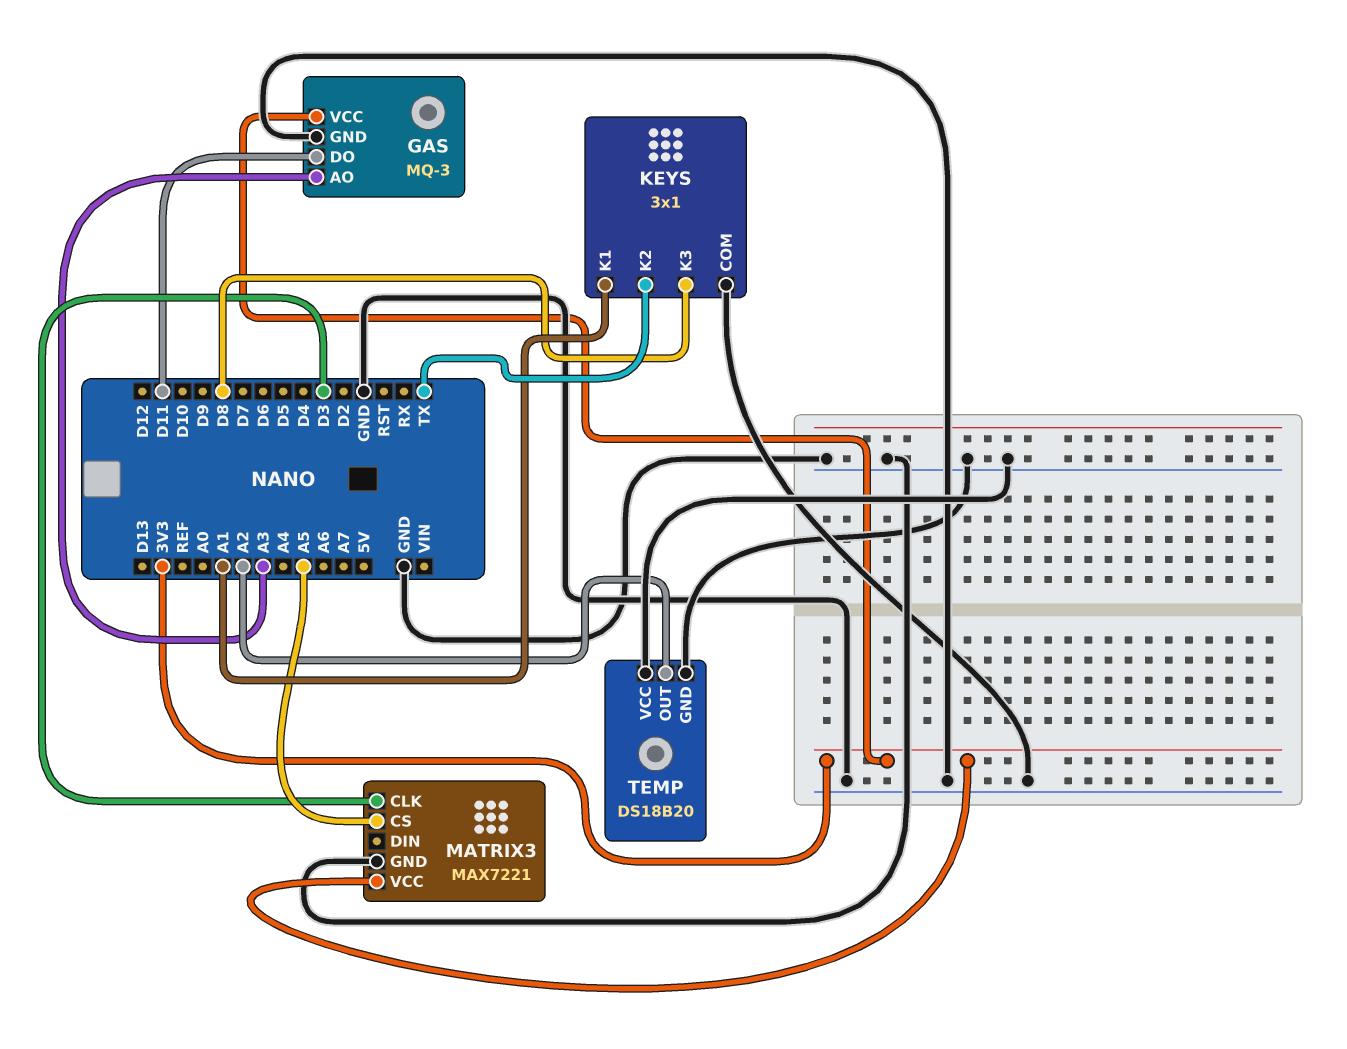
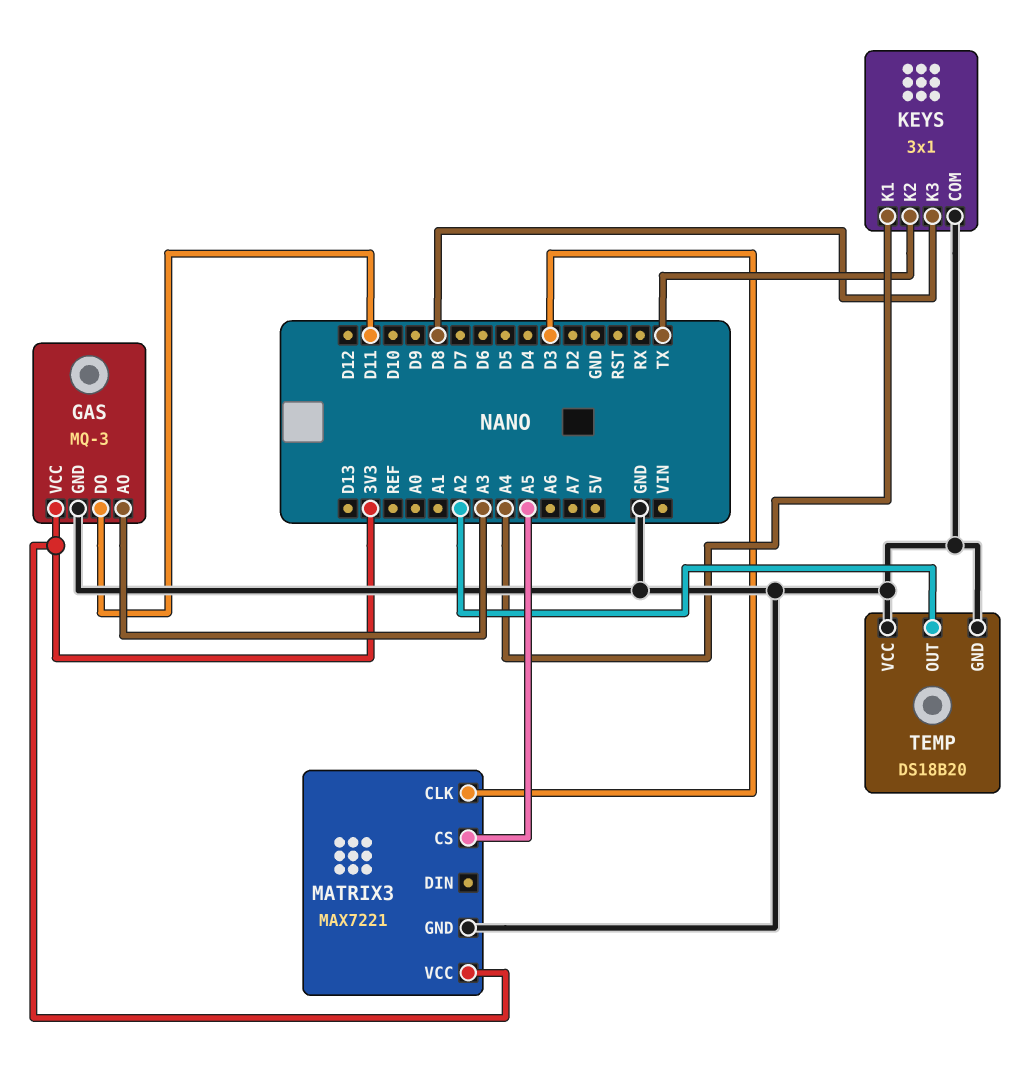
KEYS pin K1: A1 -> A4

